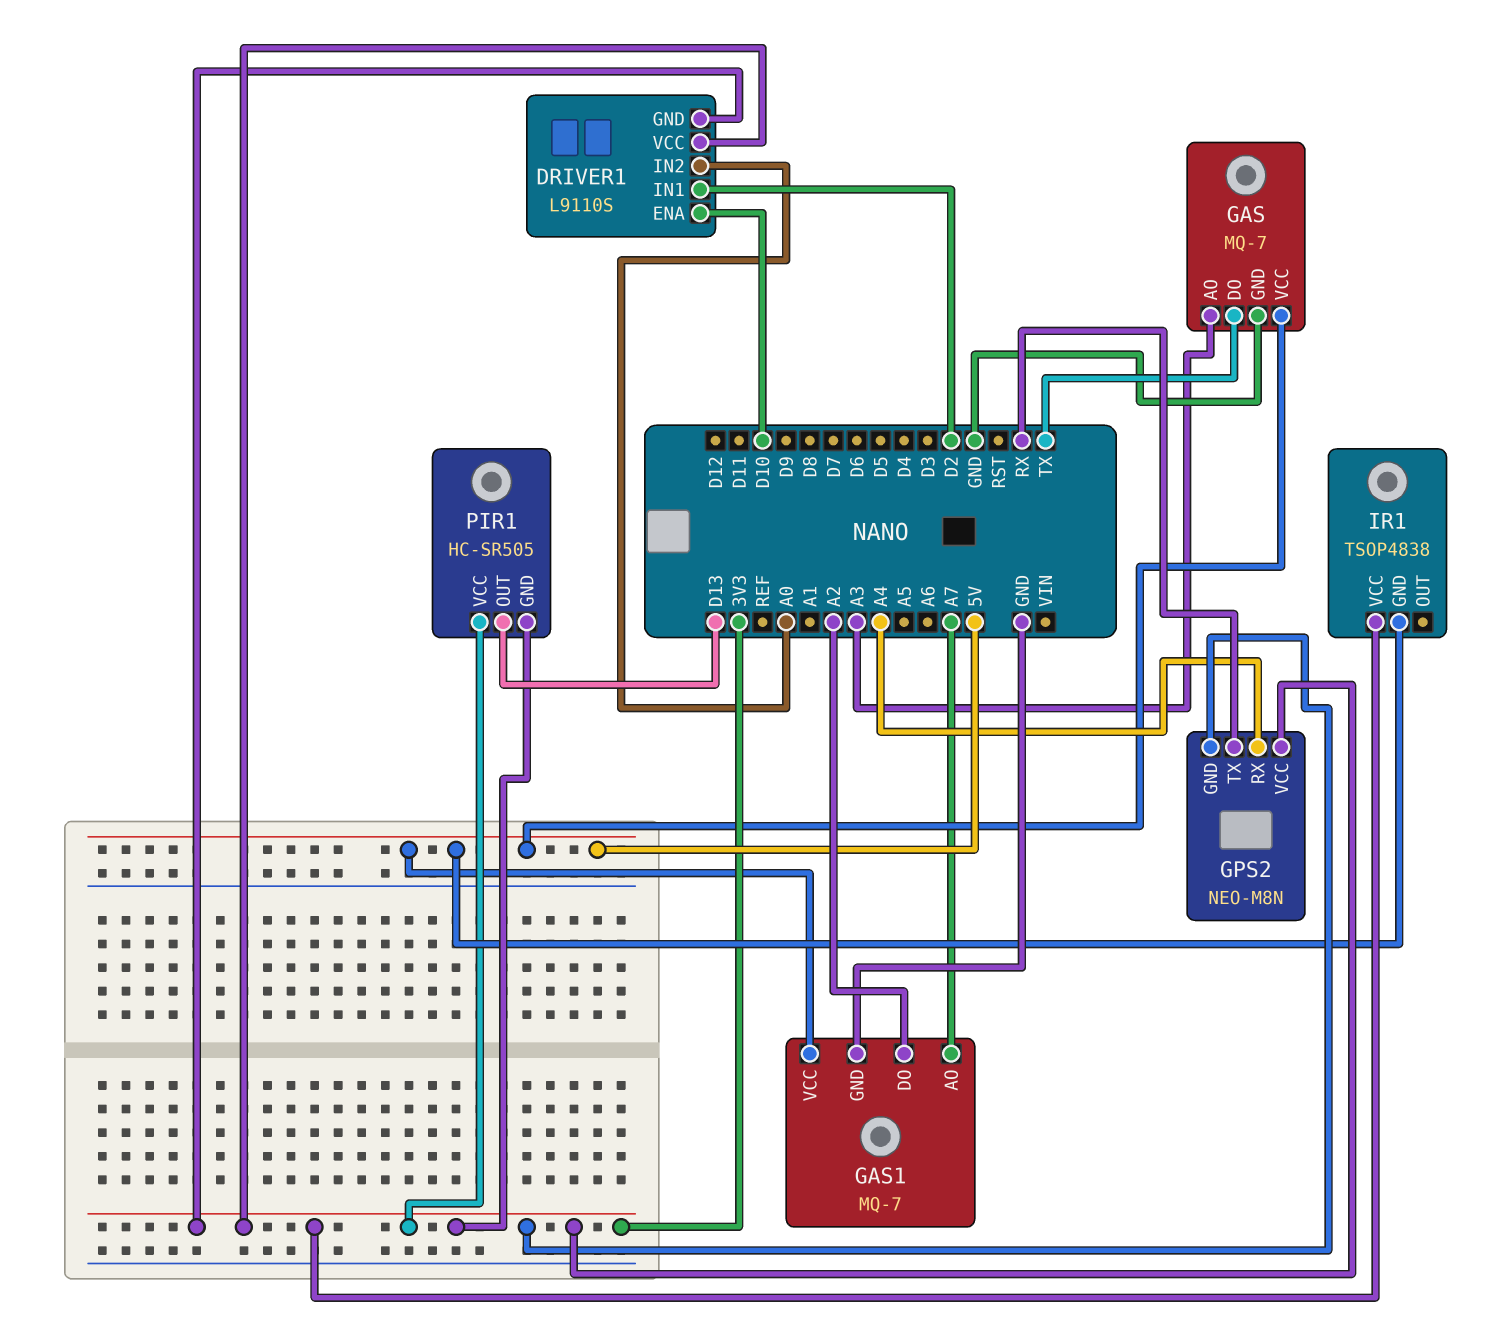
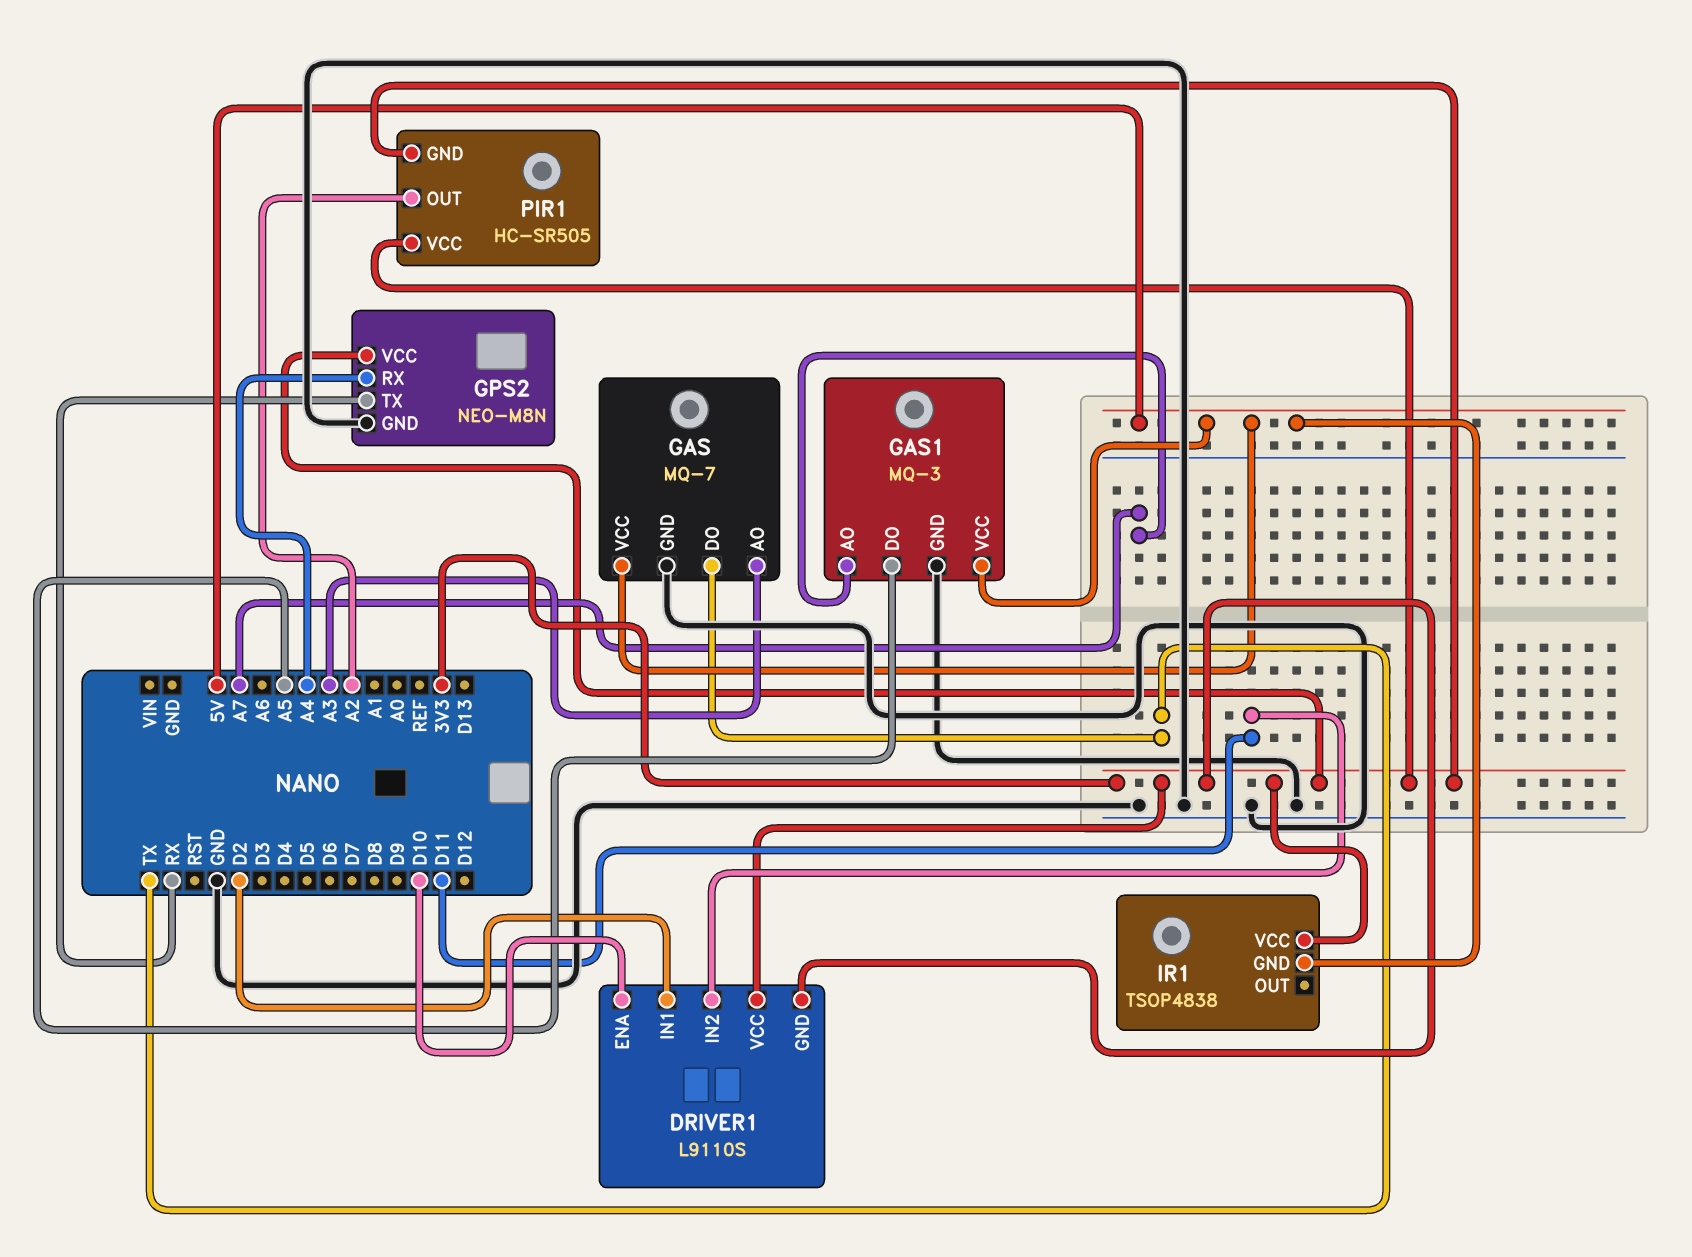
DRIVER1 pin IN2: A0 -> D11
GAS1: MQ-7 -> MQ-3
GAS1 pin DO: A2 -> A5
GPS2 pin GND: 3V3 -> GND
PIR1 pin OUT: D13 -> A2

